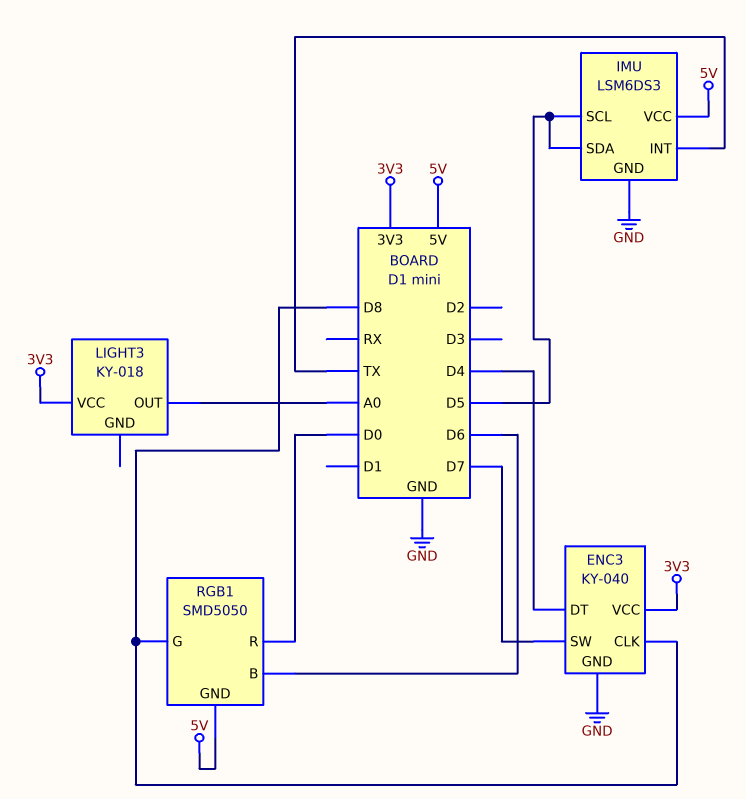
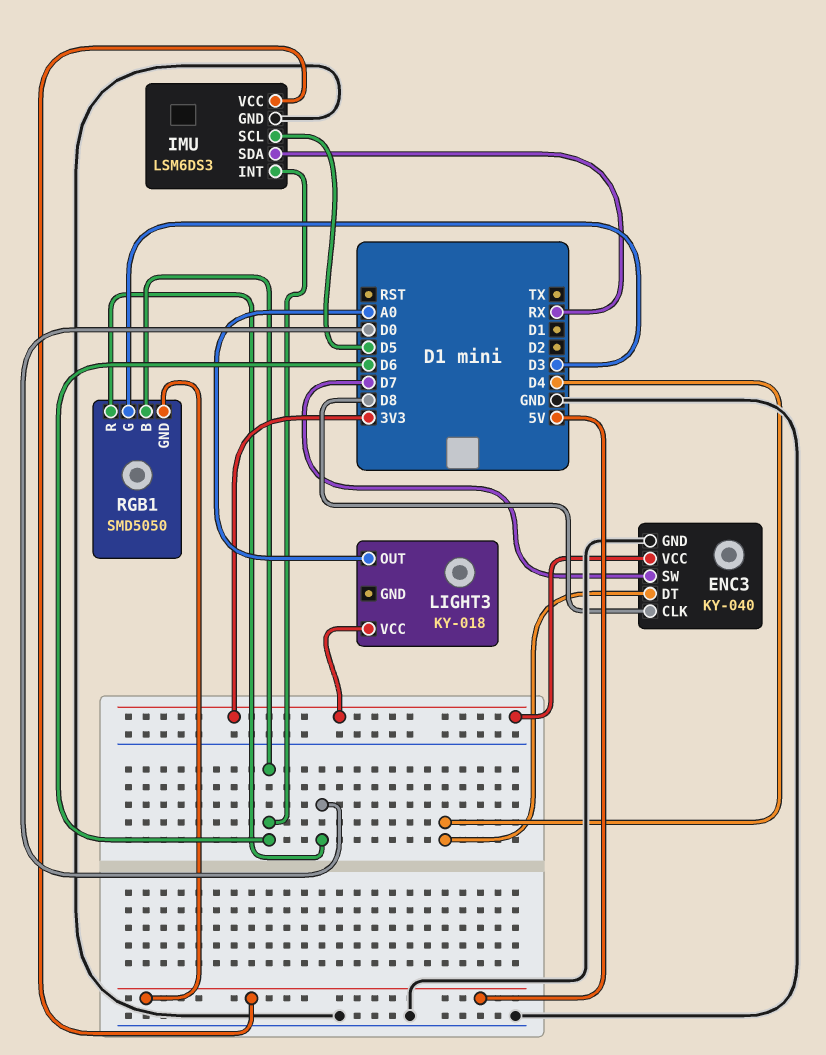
IMU pin INT: TX -> D6
IMU pin SDA: D5 -> RX
RGB1 pin G: D8 -> D3

